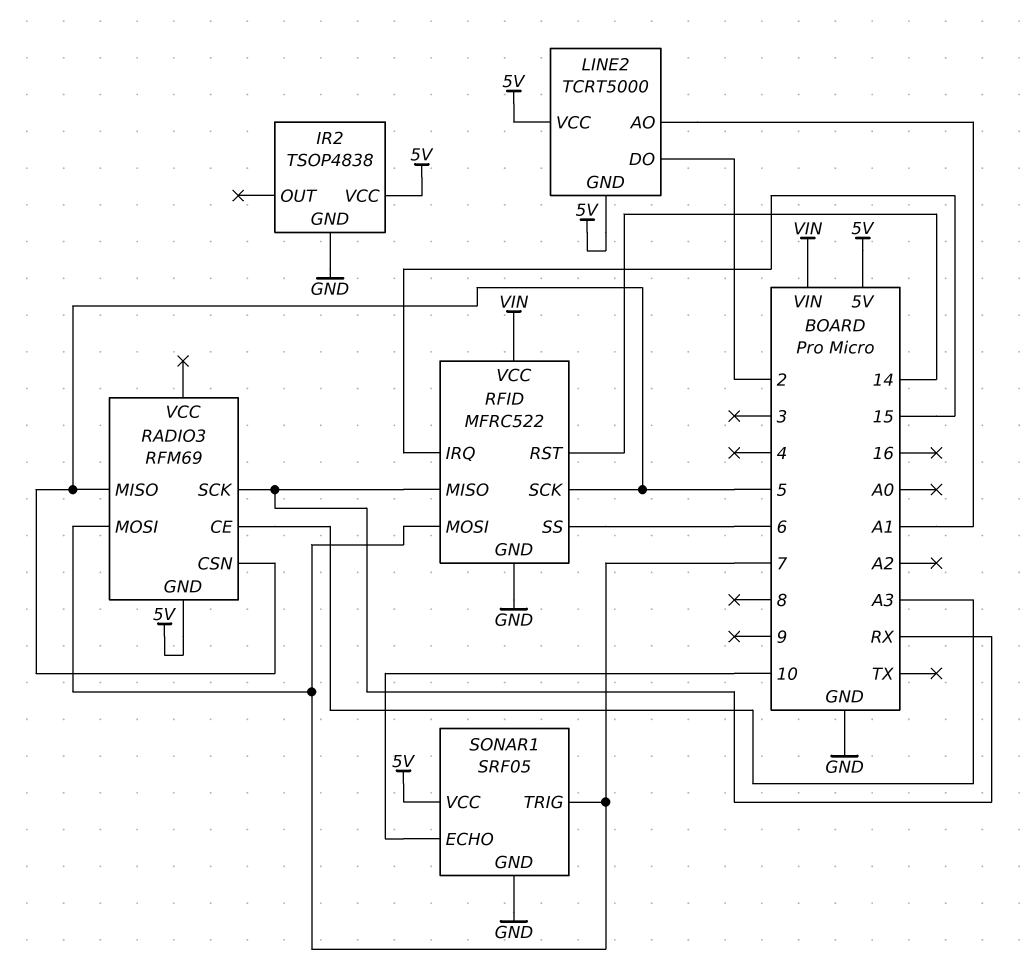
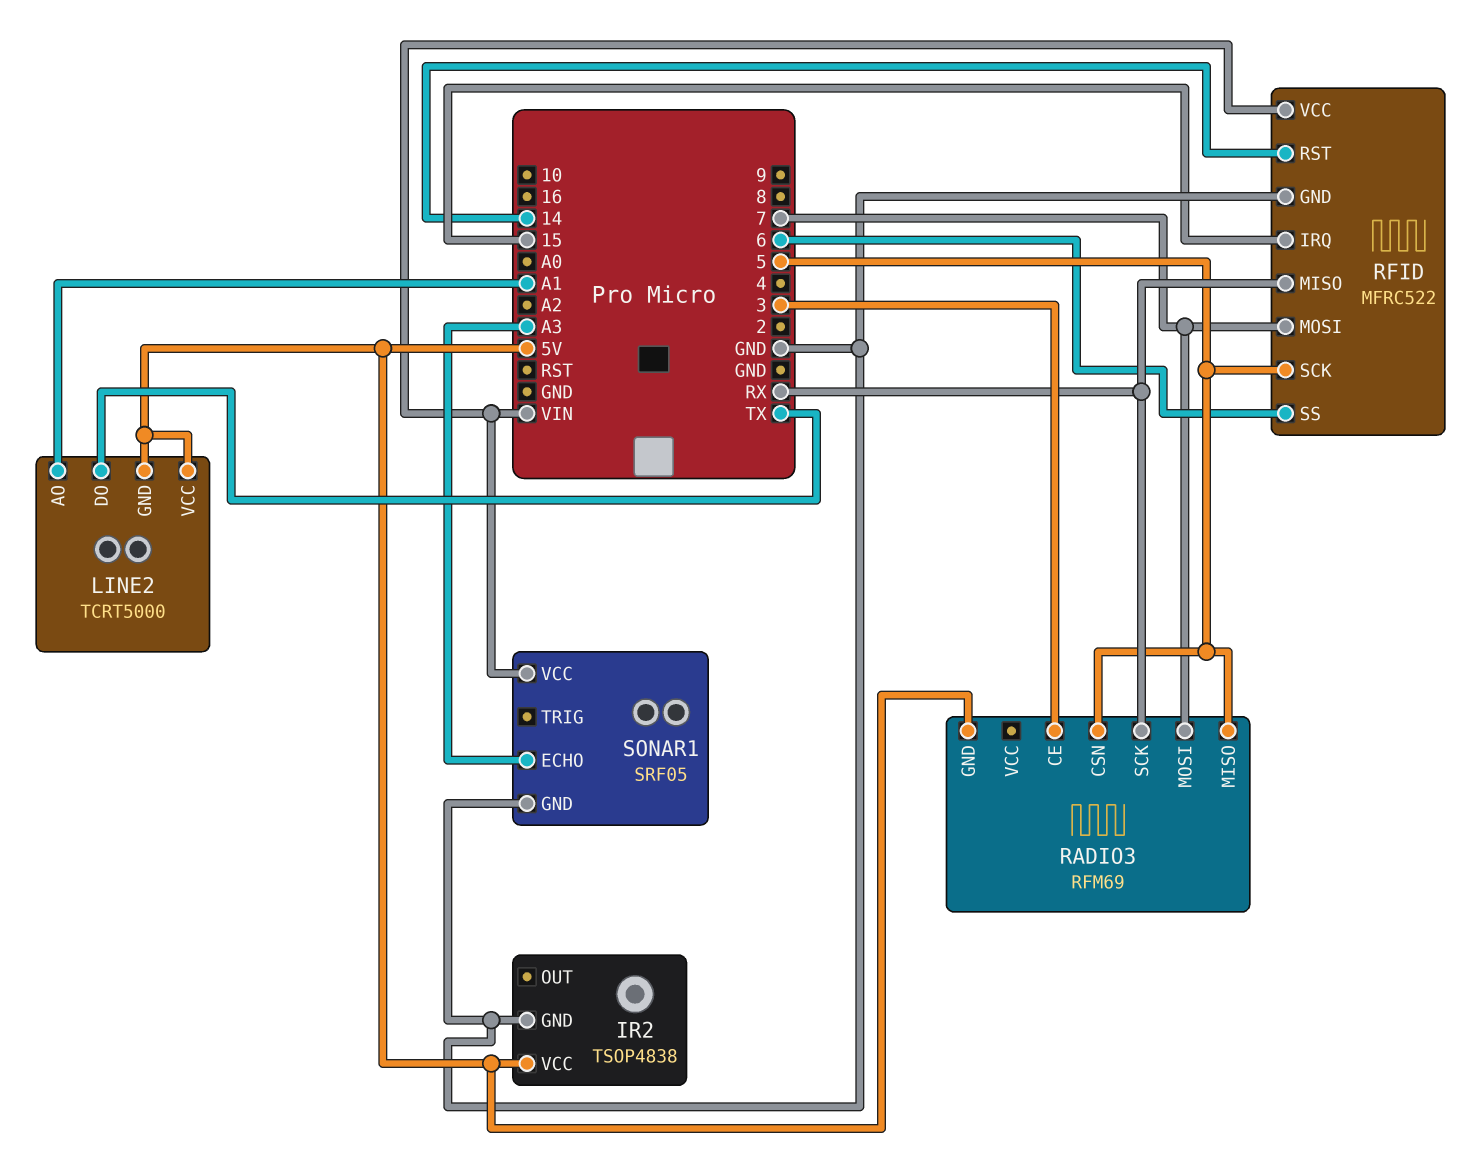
LINE2 pin DO: 2 -> TX
RADIO3 pin CE: A3 -> 3
SONAR1 pin ECHO: 10 -> A3
SONAR1 pin TRIG: 7 -> none
SONAR1 pin VCC: 5V -> VIN

